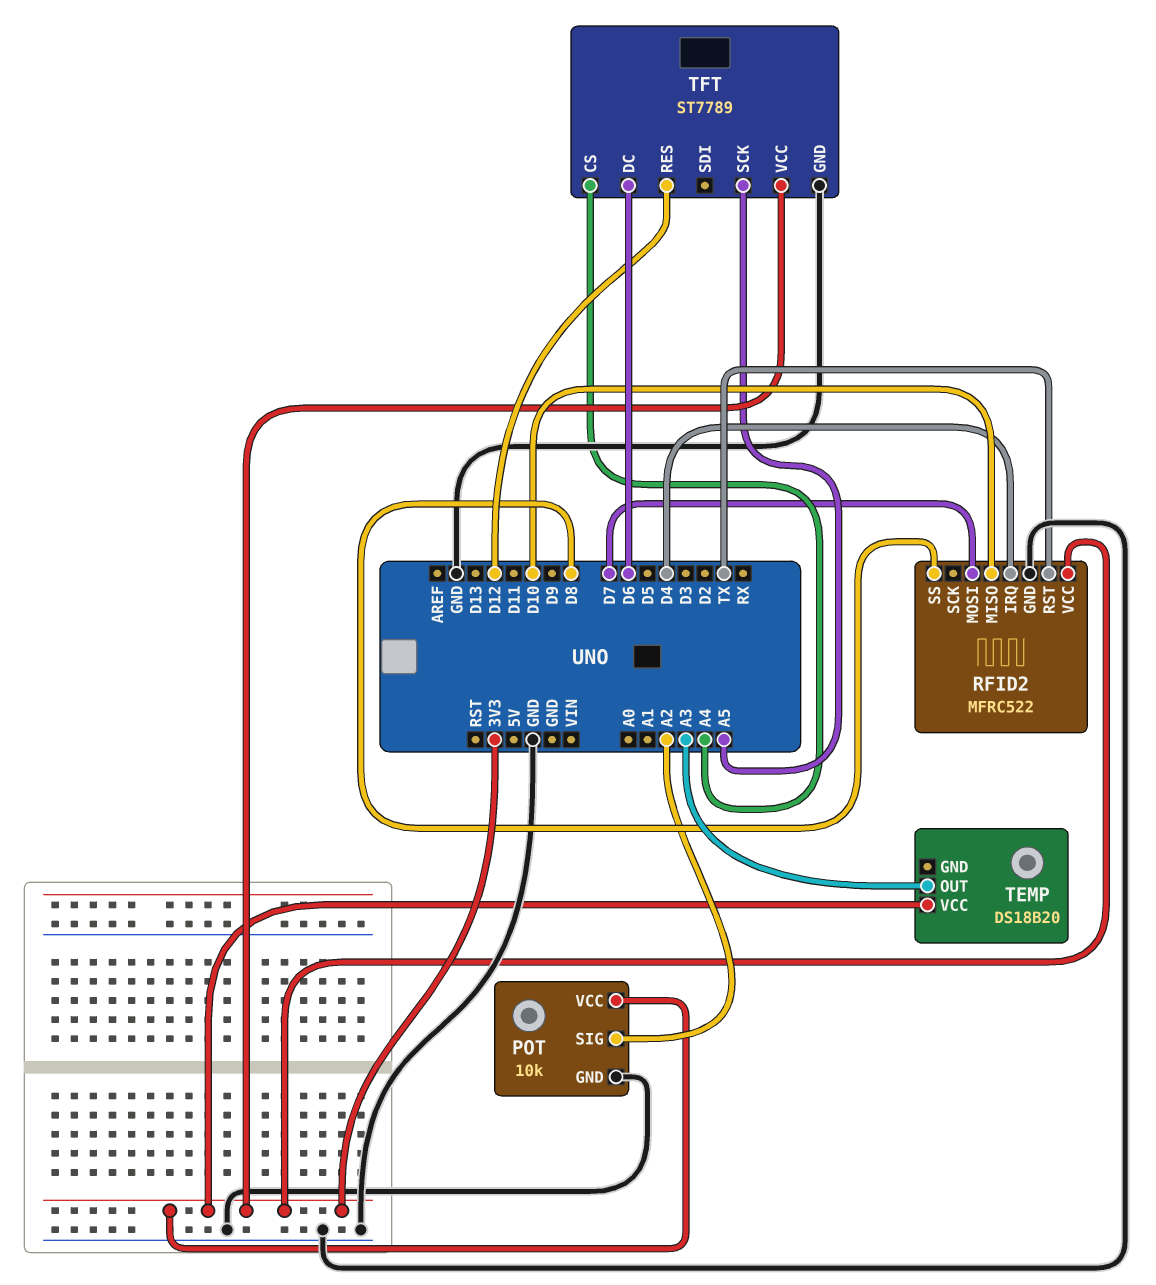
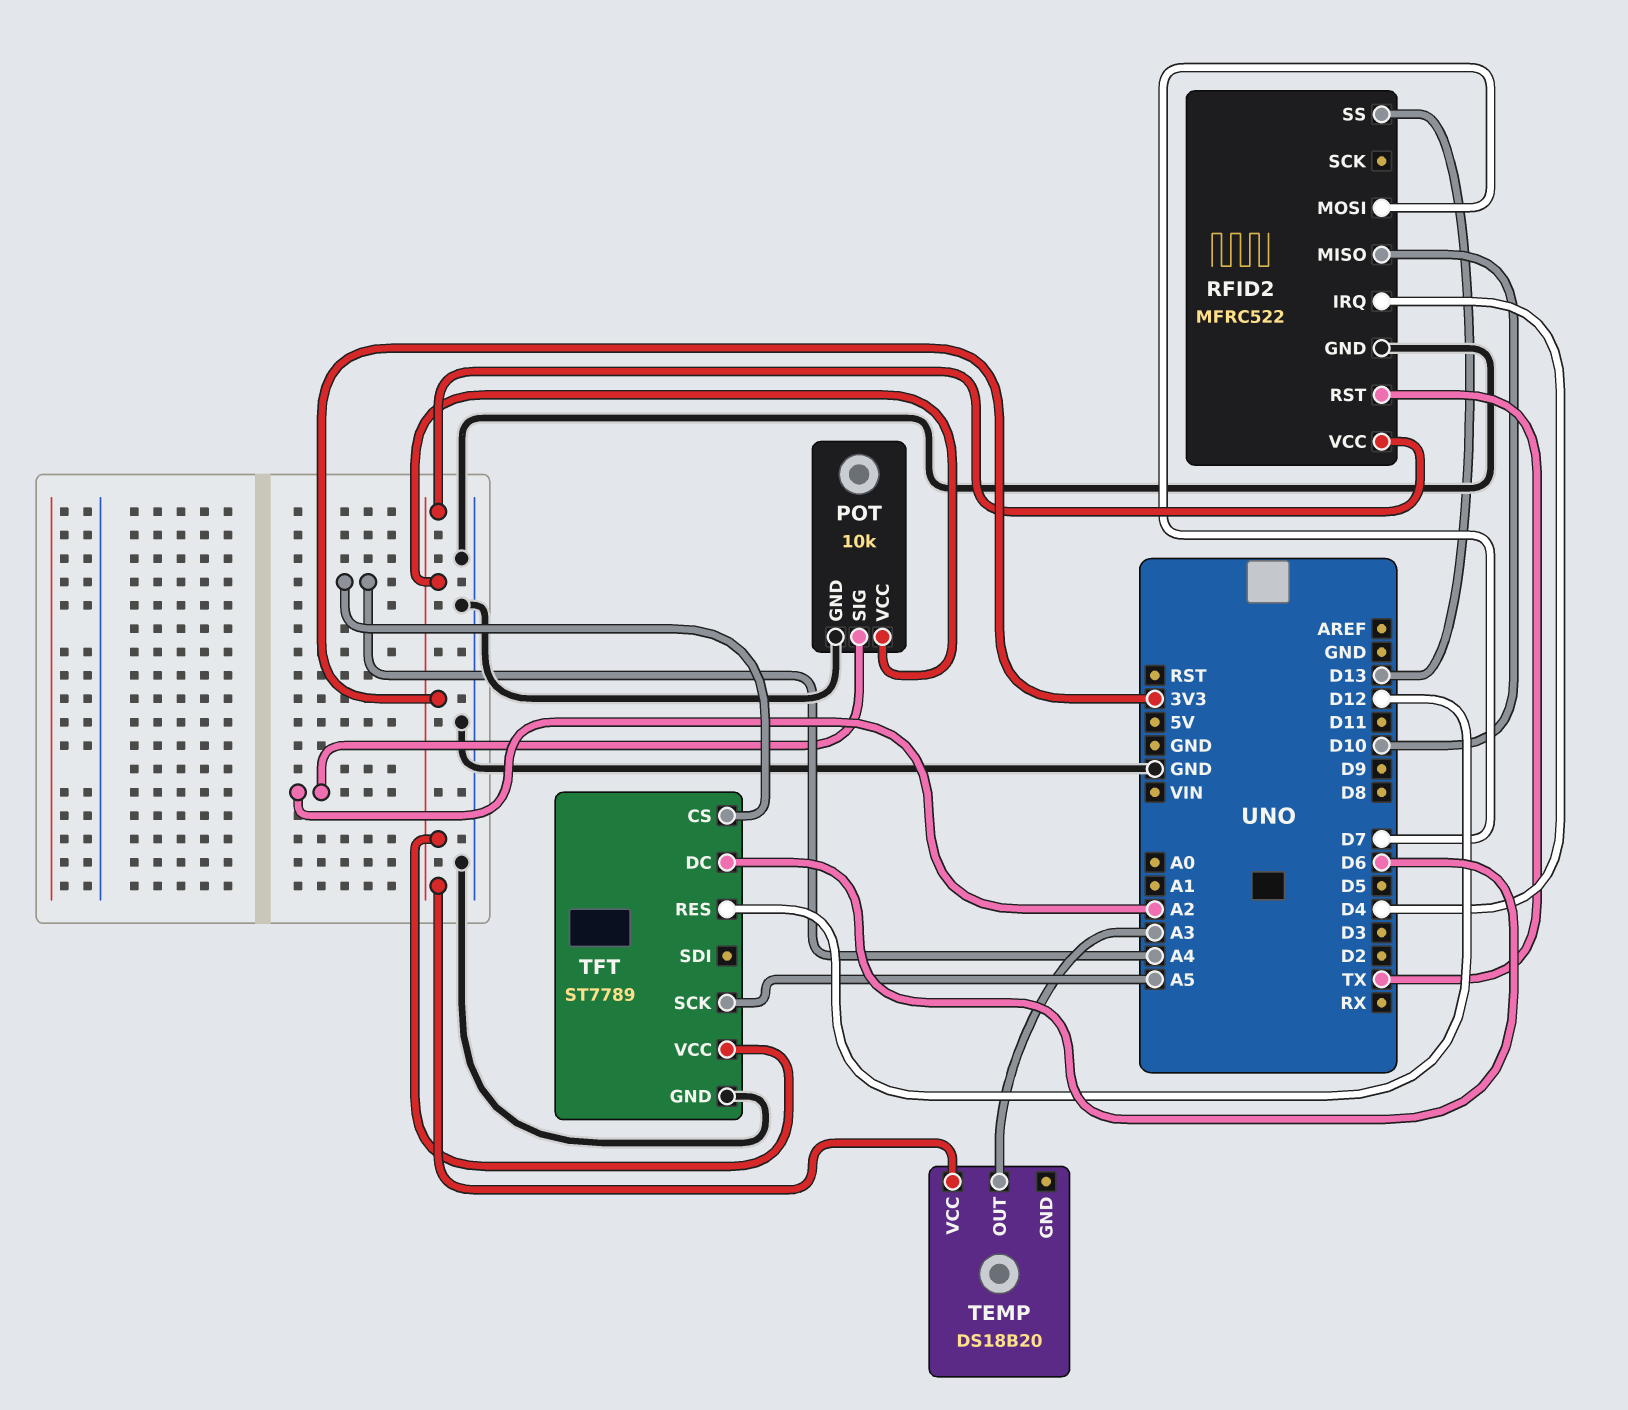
RFID2 pin SS: D8 -> D13

